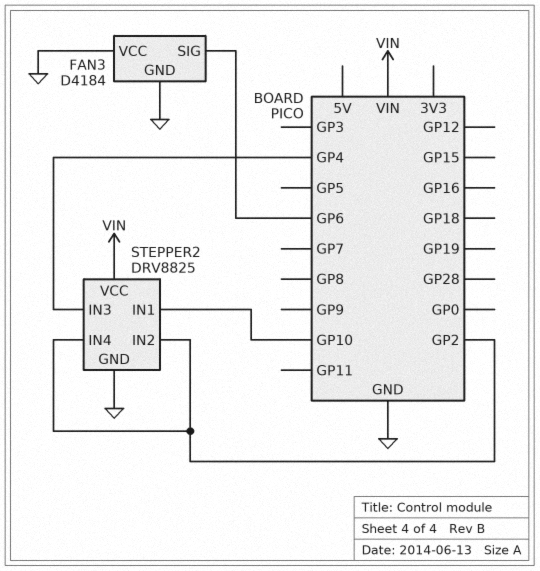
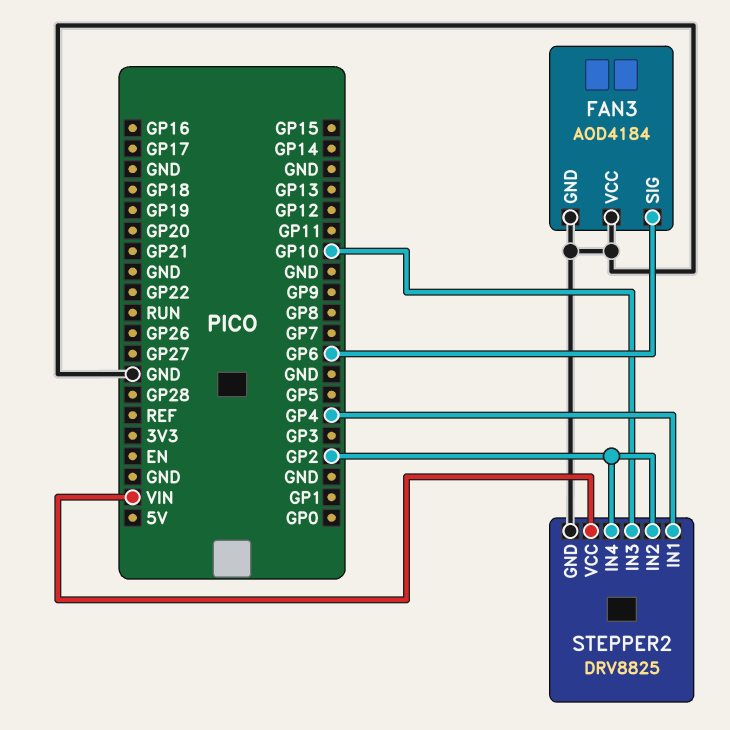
FAN3: D4184 -> AOD4184
STEPPER2 pin IN1: GP10 -> GP4
STEPPER2 pin IN3: GP4 -> GP10

